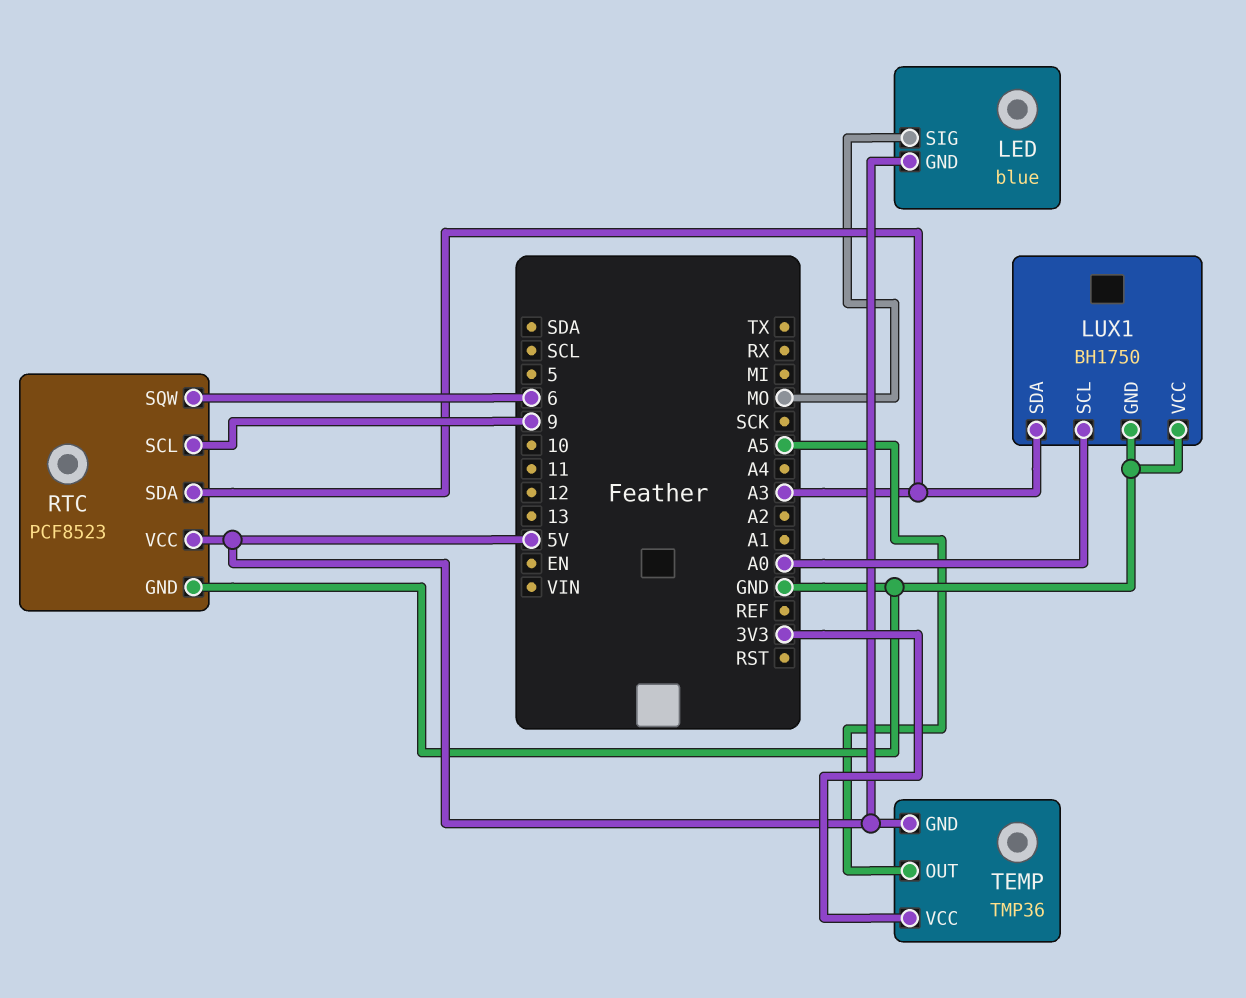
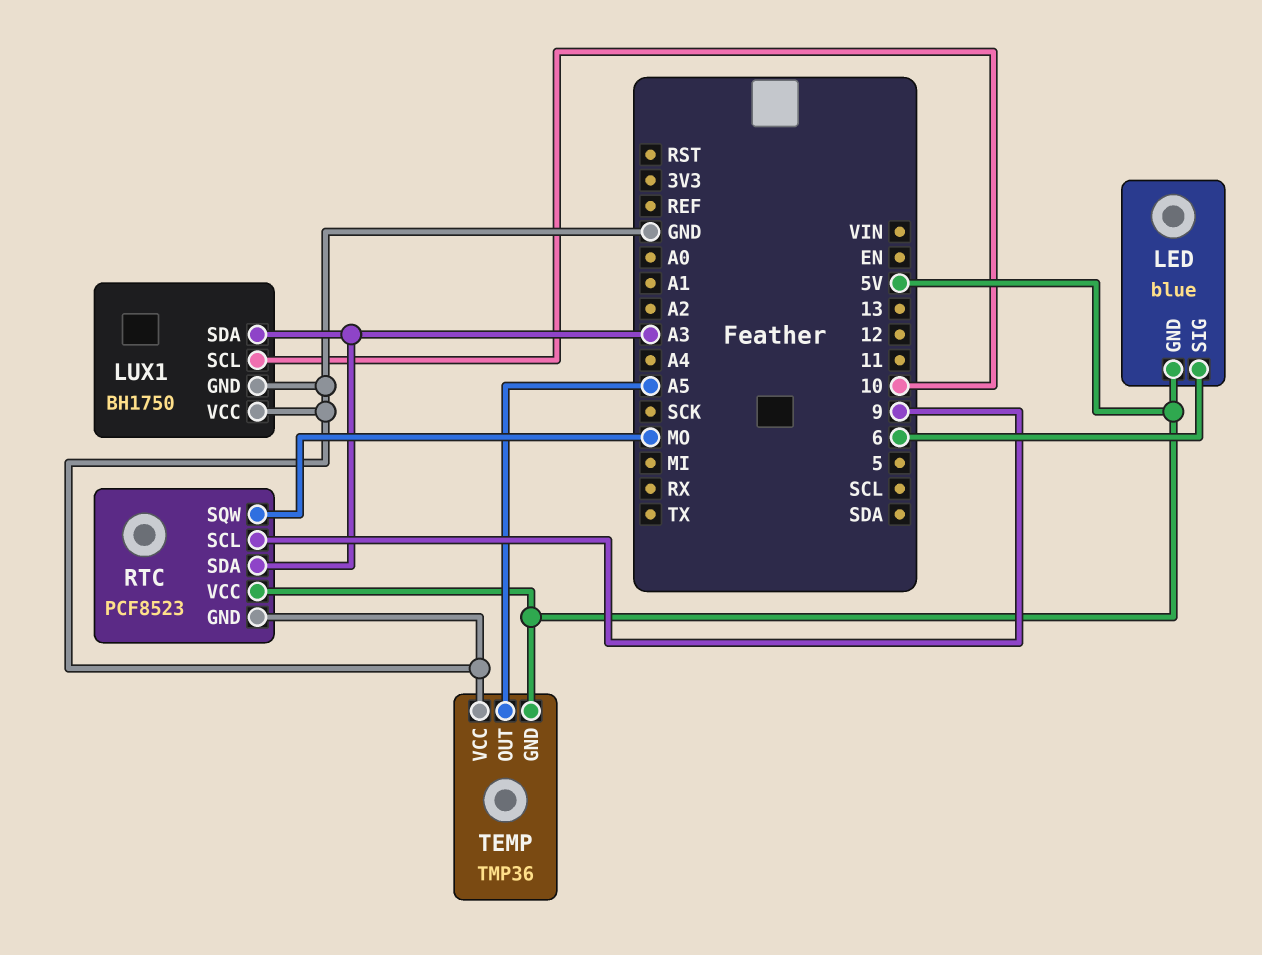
LED pin SIG: MO -> 6
LUX1 pin SCL: A0 -> 10
RTC pin SQW: 6 -> MO
TEMP pin VCC: 3V3 -> GND

